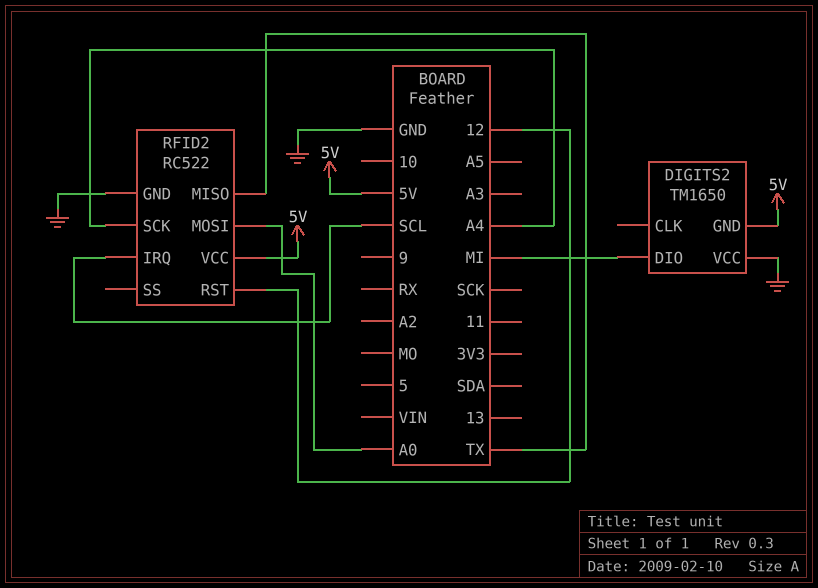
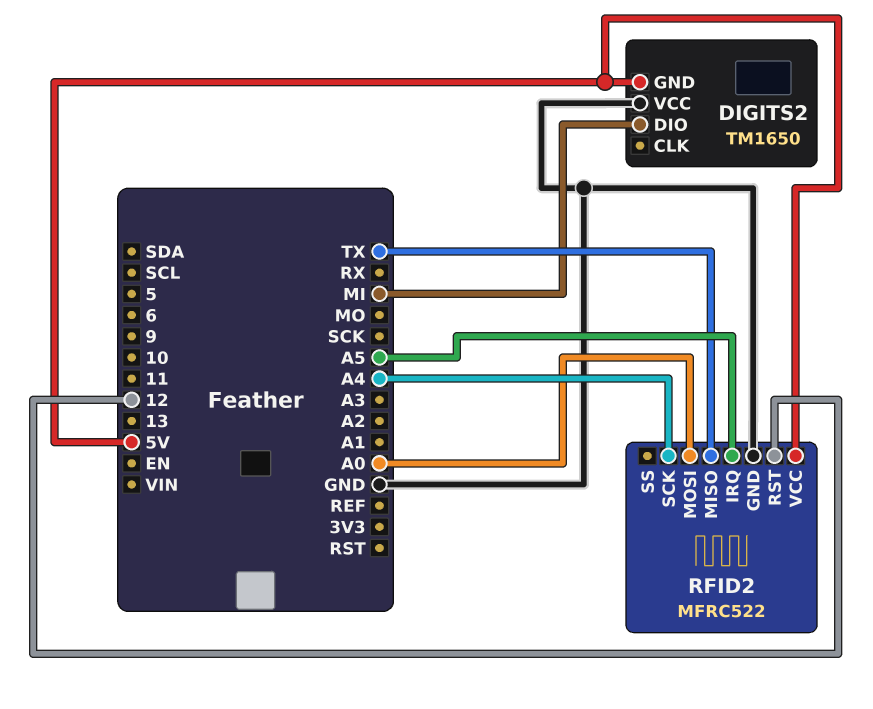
RFID2: RC522 -> MFRC522
RFID2 pin IRQ: SCL -> A5

